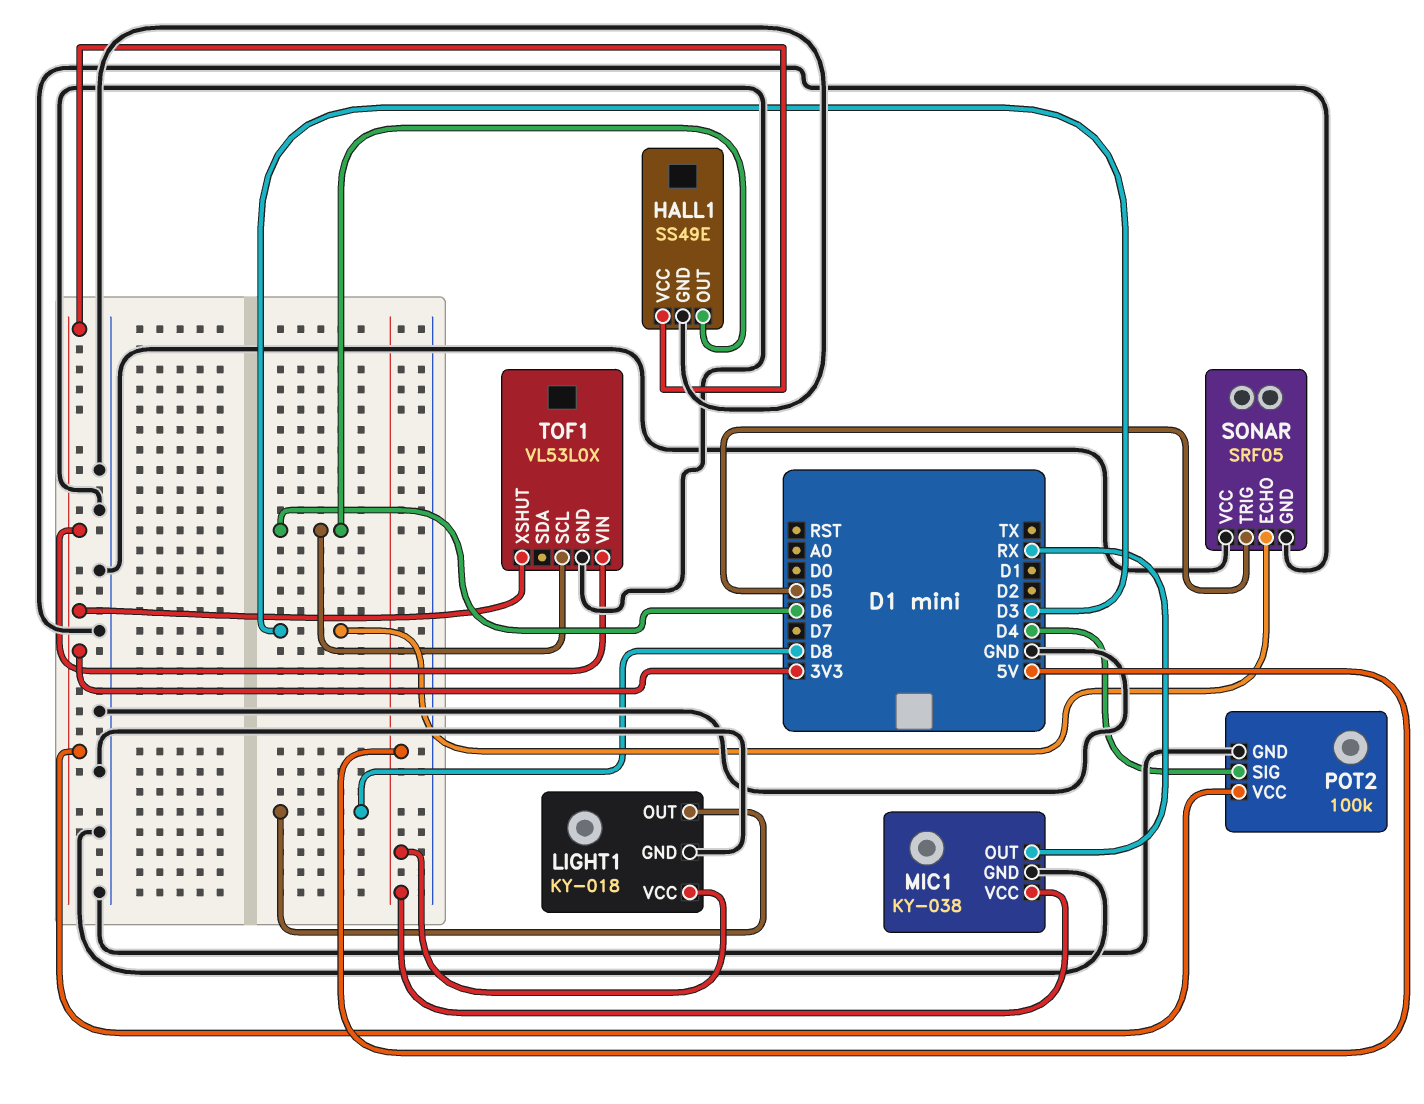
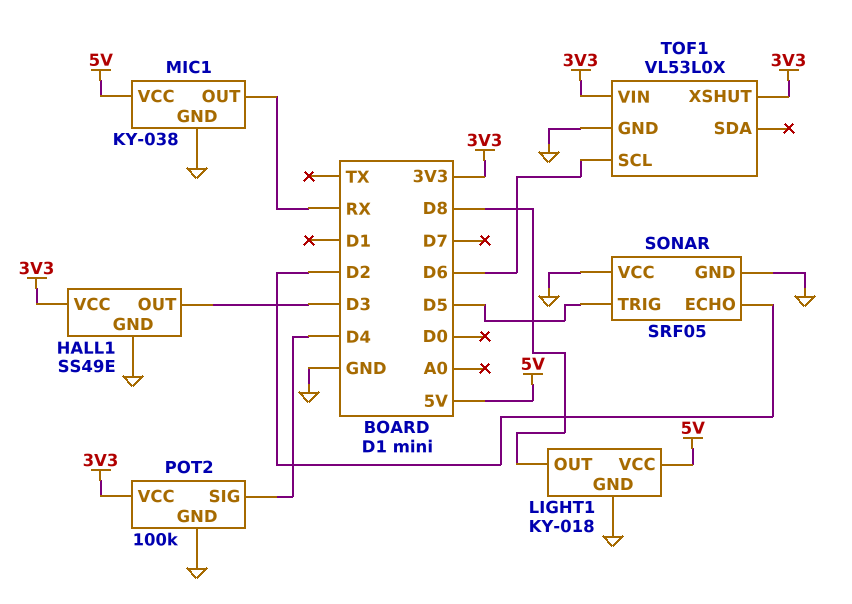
HALL1 pin OUT: D6 -> D3
SONAR pin ECHO: D3 -> D2

